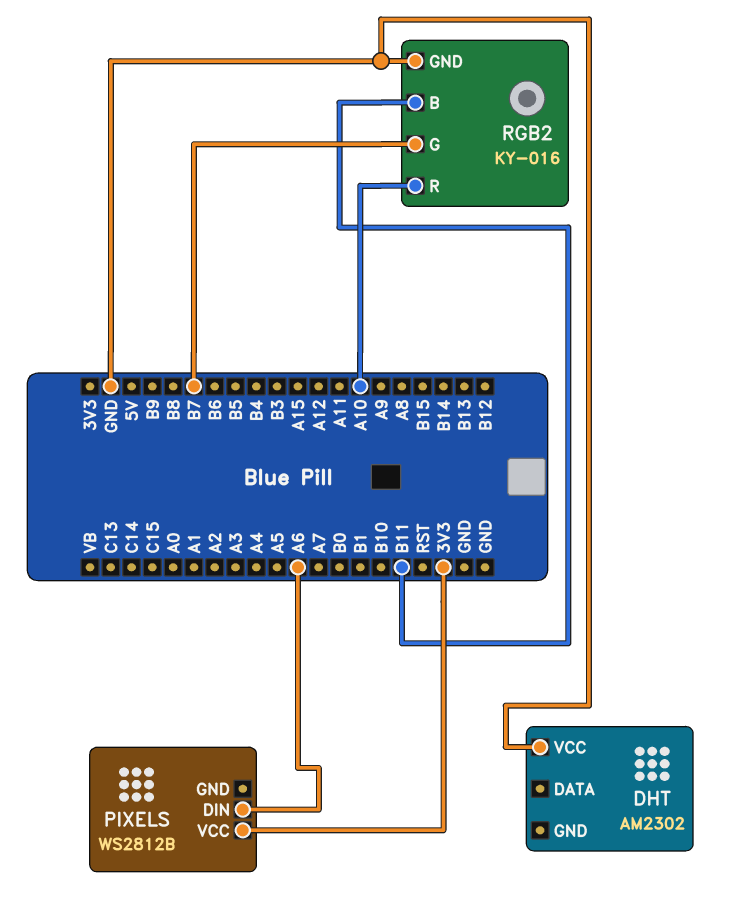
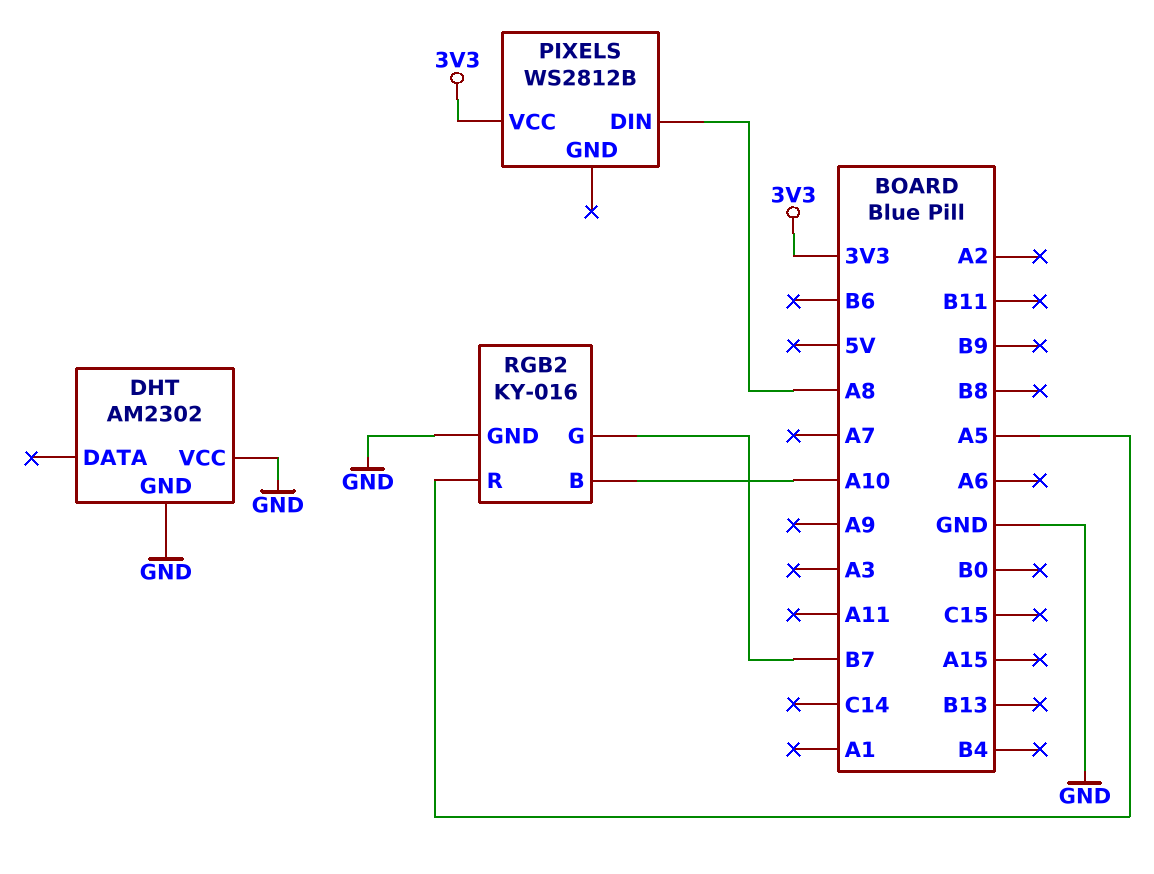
DHT pin GND: none -> GND
PIXELS pin DIN: A6 -> A8
RGB2 pin B: B11 -> A10
RGB2 pin R: A10 -> A5

